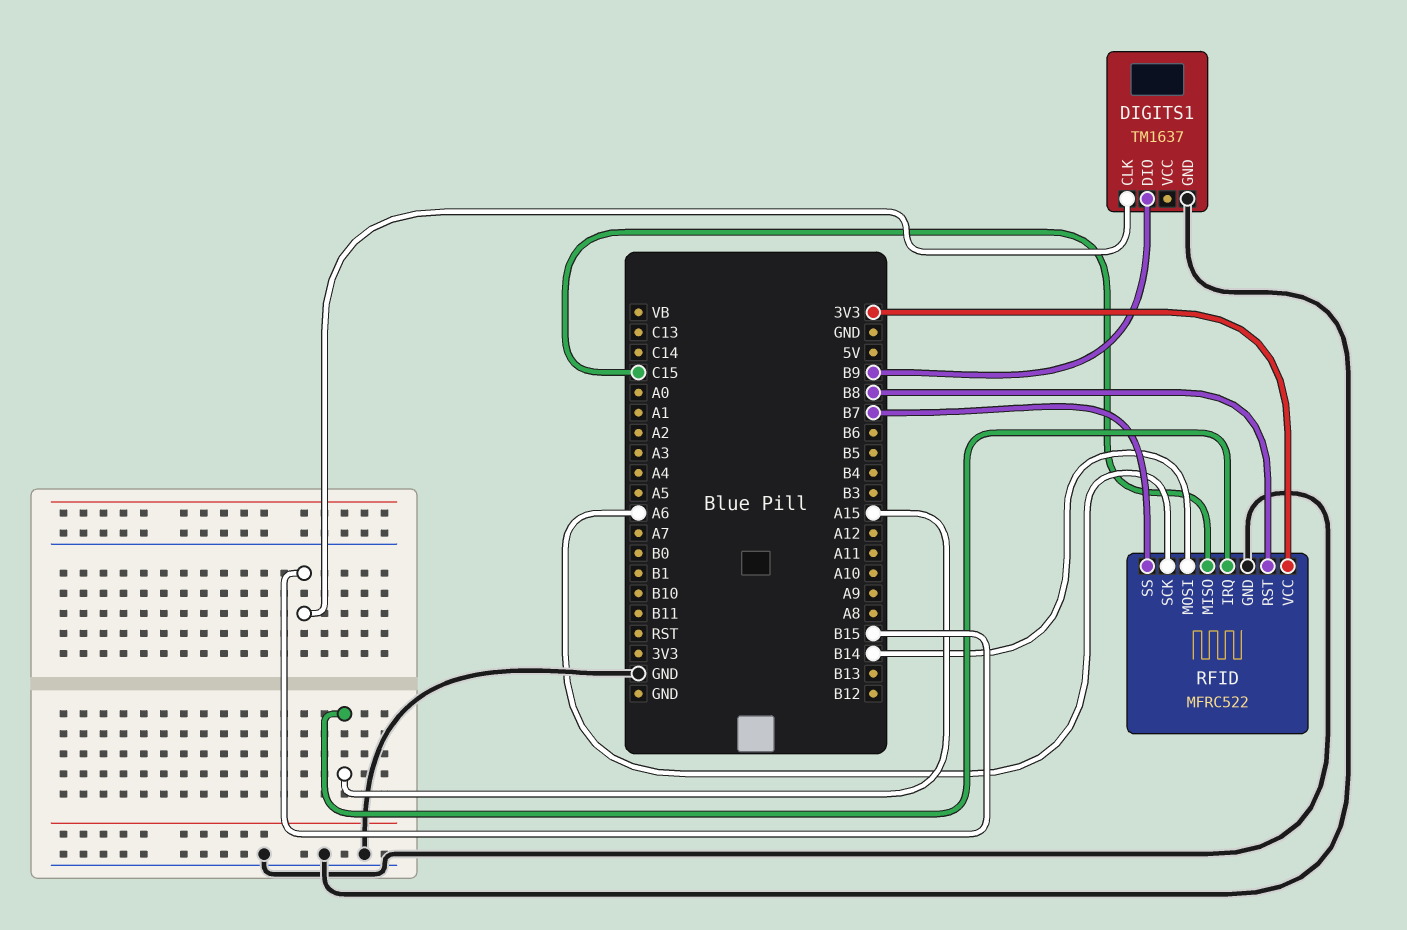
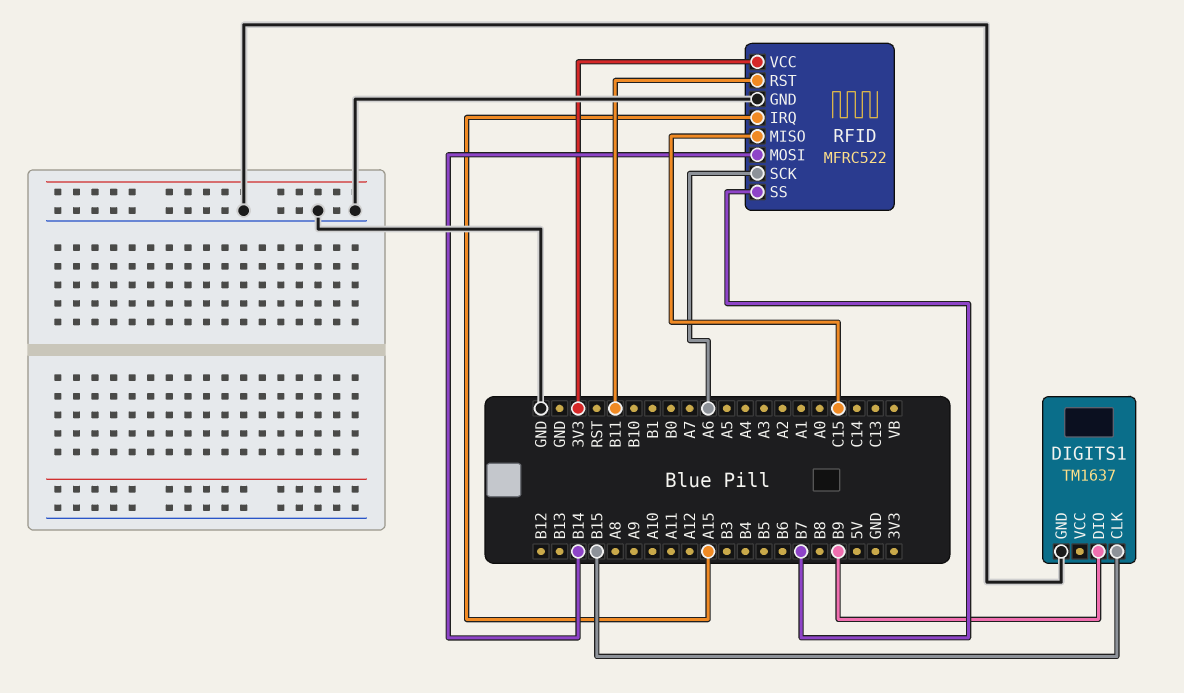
RFID pin RST: B8 -> B11

